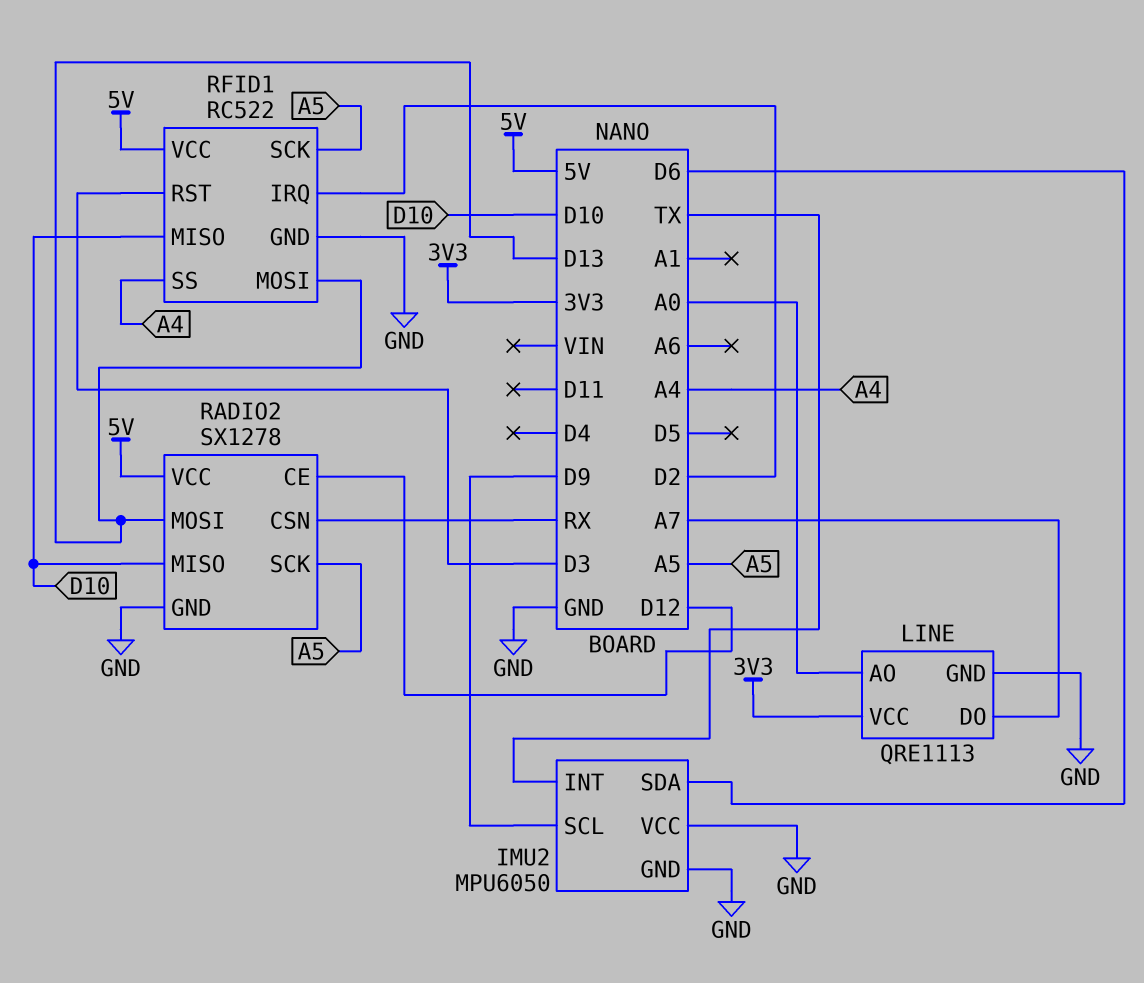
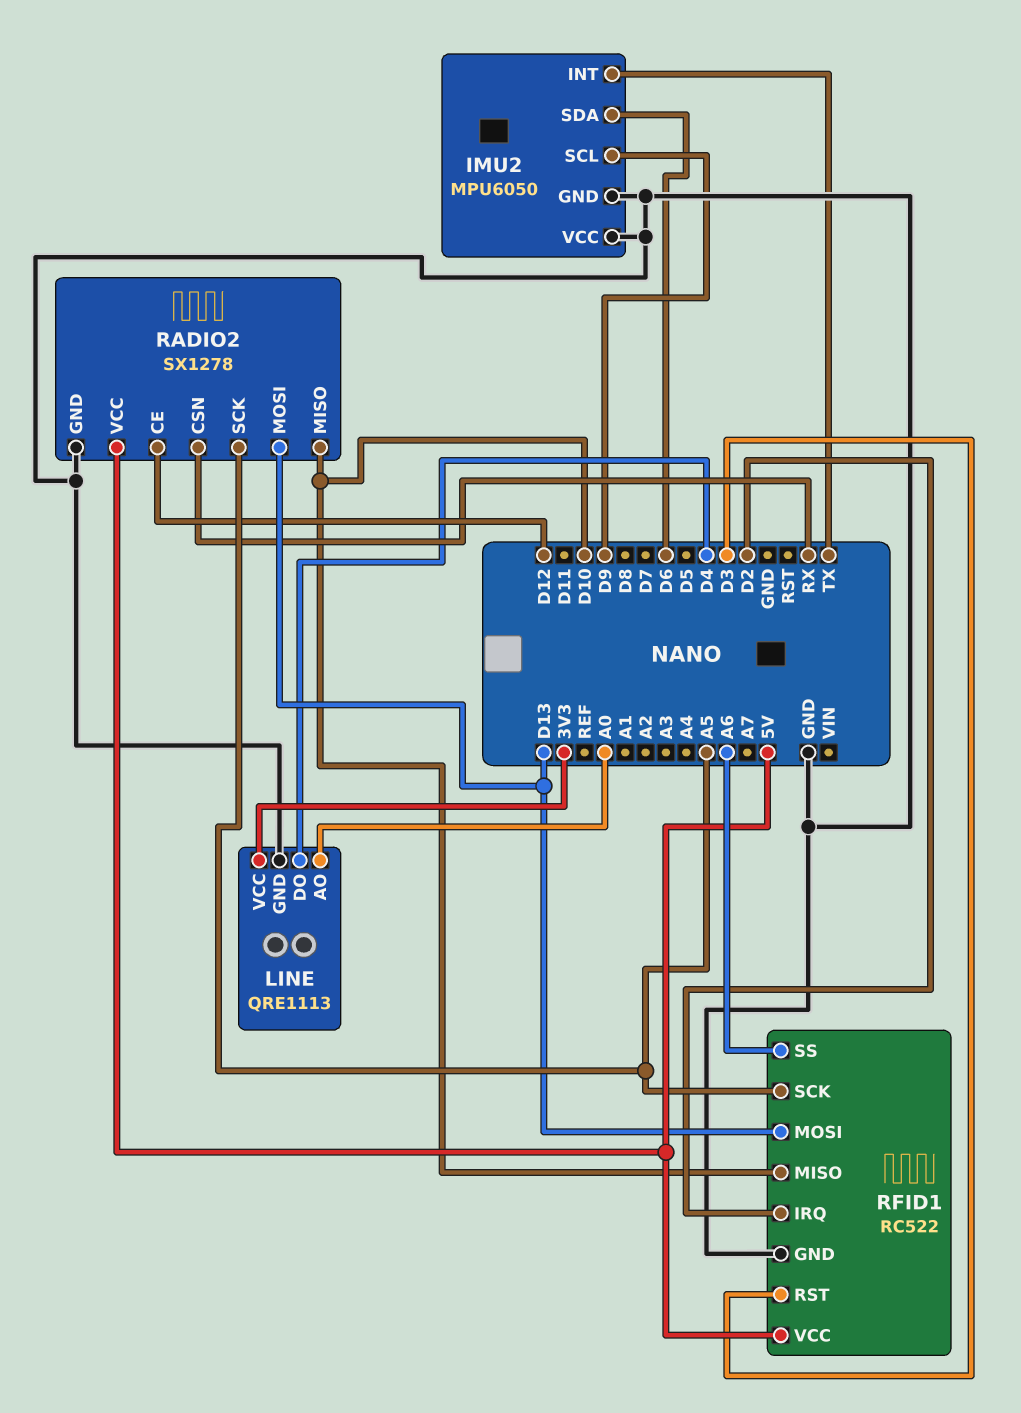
LINE pin DO: A7 -> D4
RFID1 pin SS: A4 -> A6

